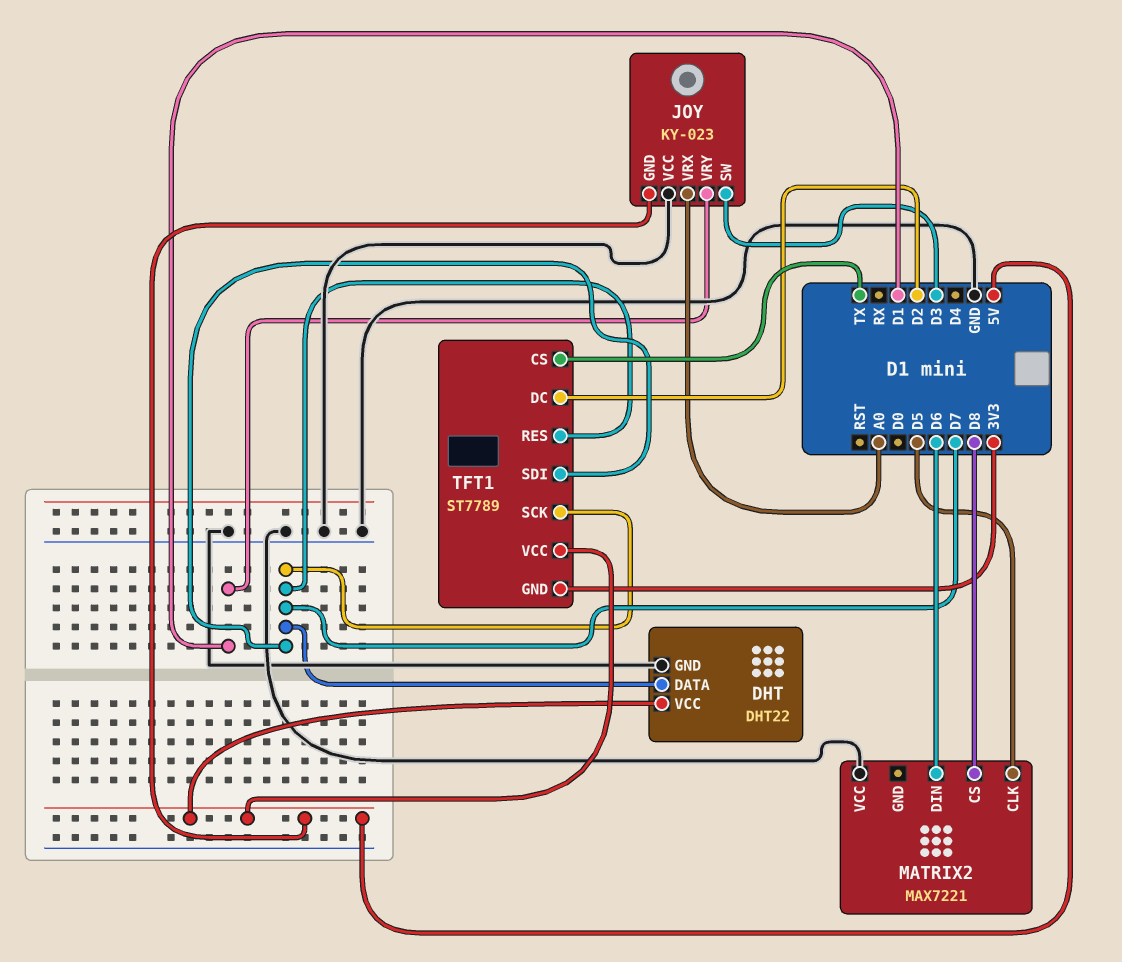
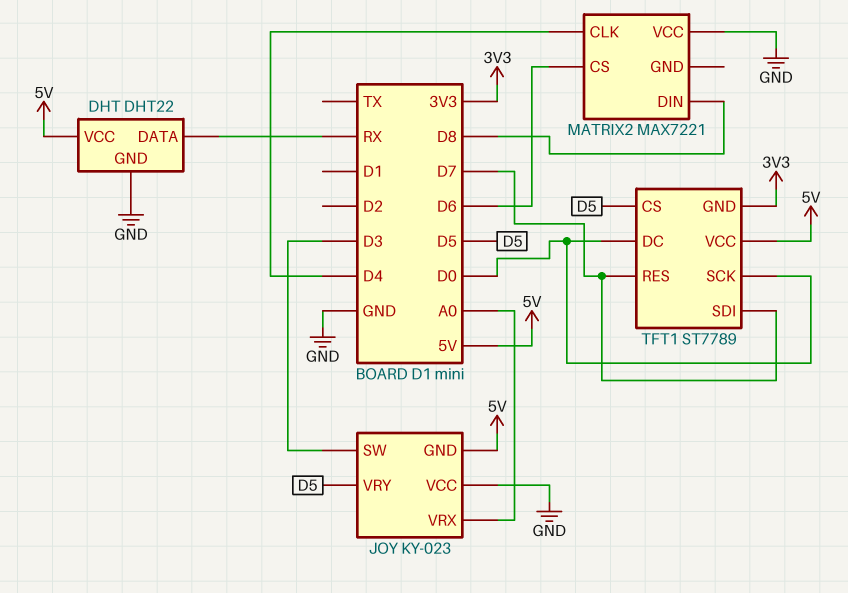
DHT pin DATA: D7 -> RX
JOY pin VRY: D1 -> D5
MATRIX2 pin CLK: D5 -> D4
MATRIX2 pin CS: D8 -> D6
MATRIX2 pin DIN: D6 -> D8
TFT1 pin CS: TX -> D5
TFT1 pin DC: D2 -> D0
TFT1 pin SCK: D7 -> D0

